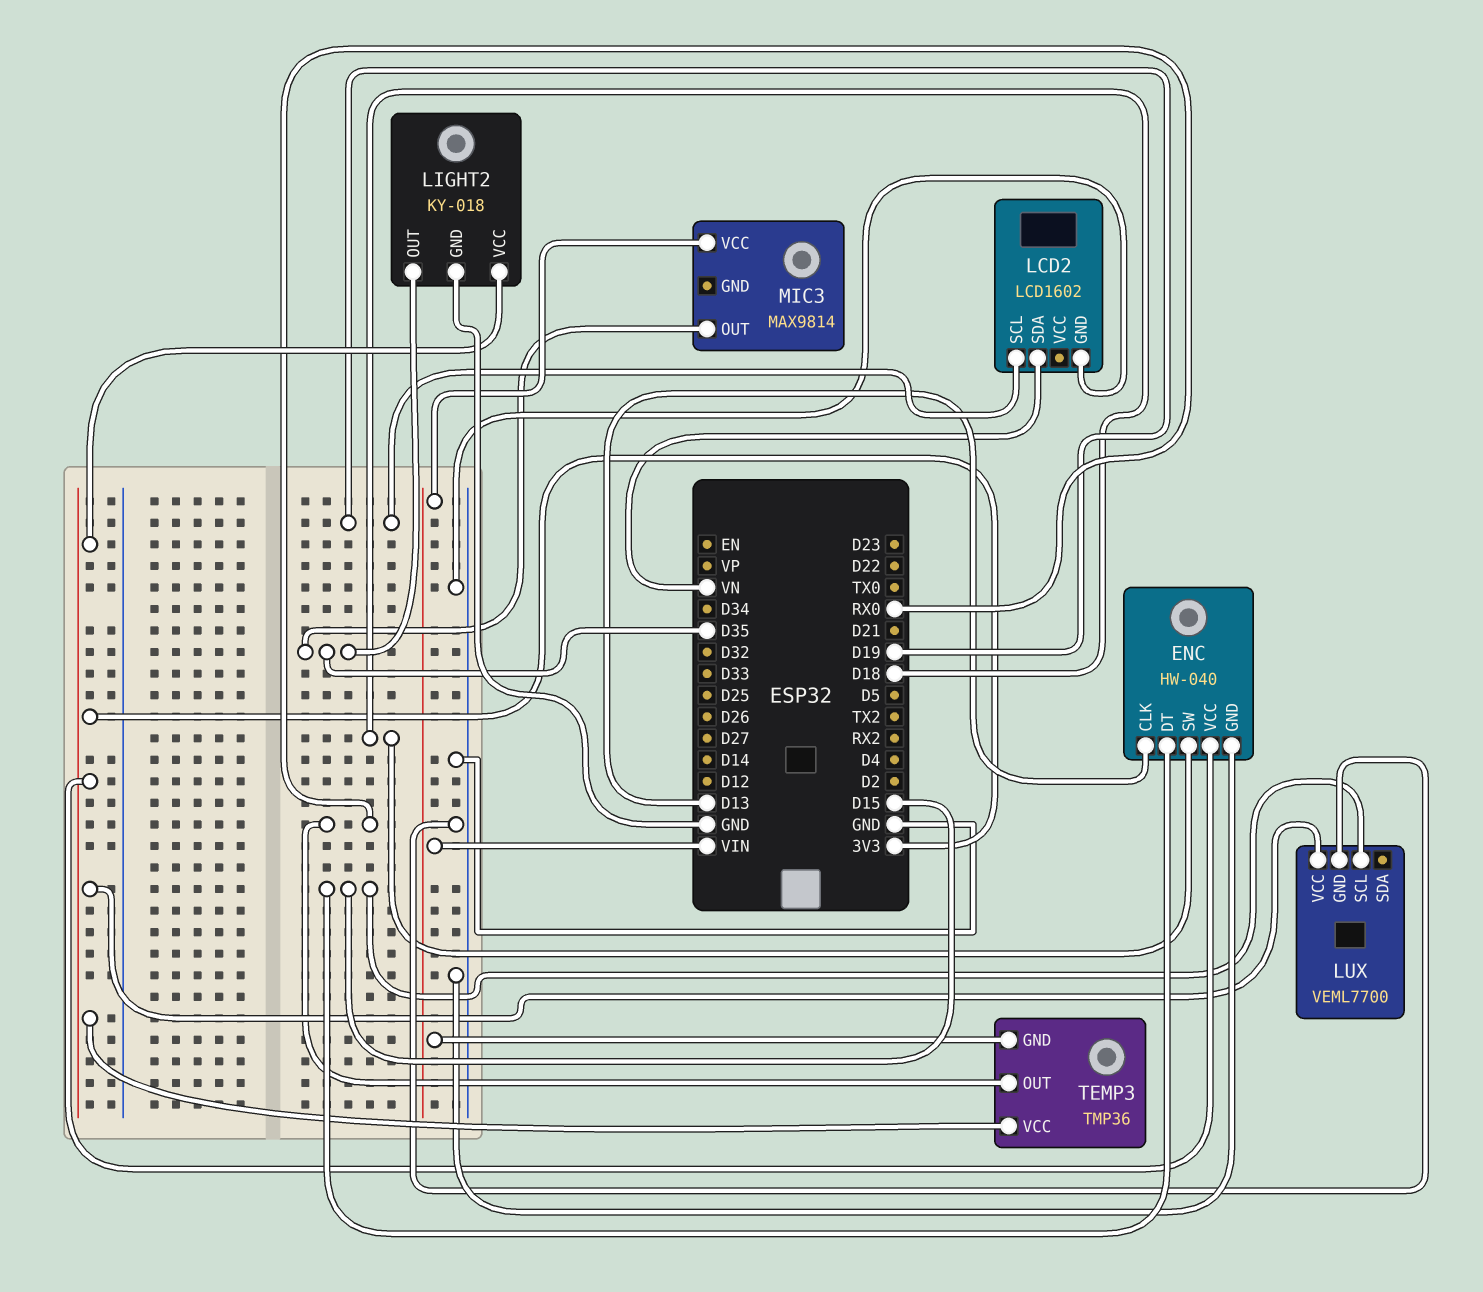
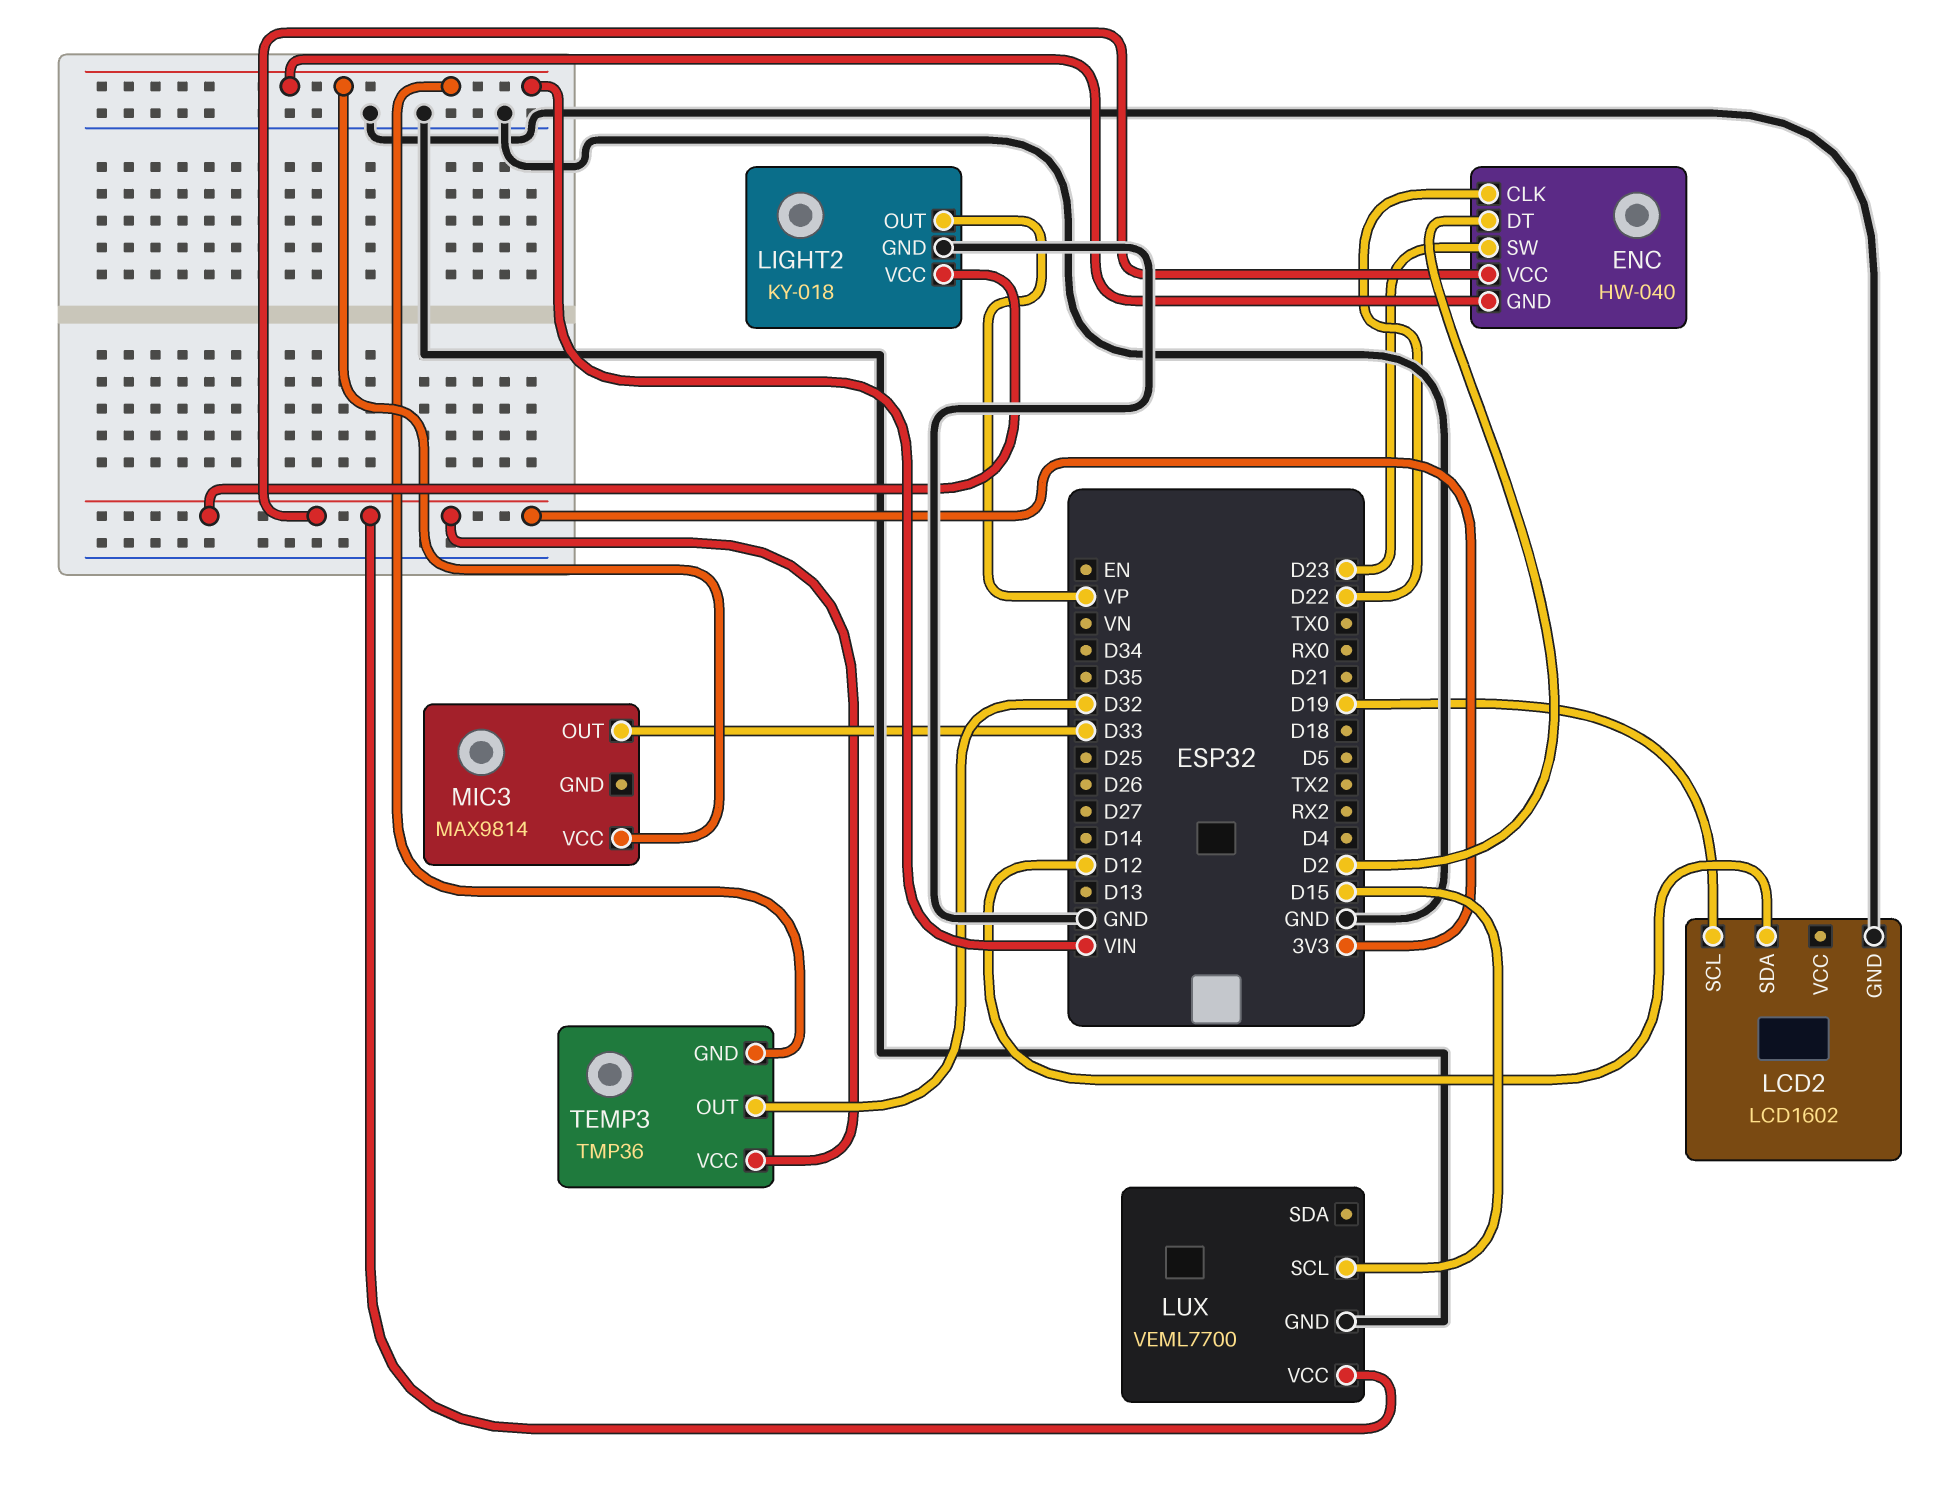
ENC pin CLK: D13 -> D22
ENC pin DT: D15 -> D2
ENC pin GND: GND -> VIN
ENC pin SW: D18 -> D23
LCD2 pin SDA: VN -> D12
LIGHT2 pin OUT: D35 -> VP
MIC3 pin OUT: D35 -> D33
TEMP3 pin OUT: RX0 -> D32

